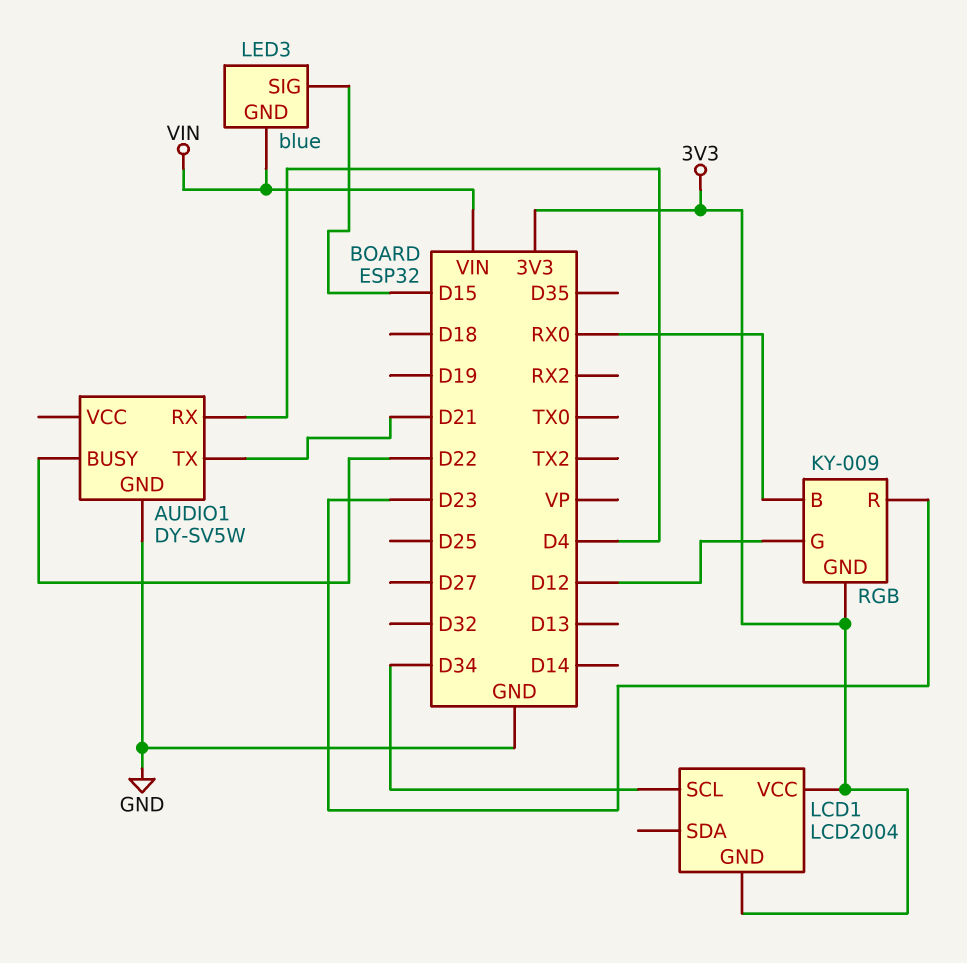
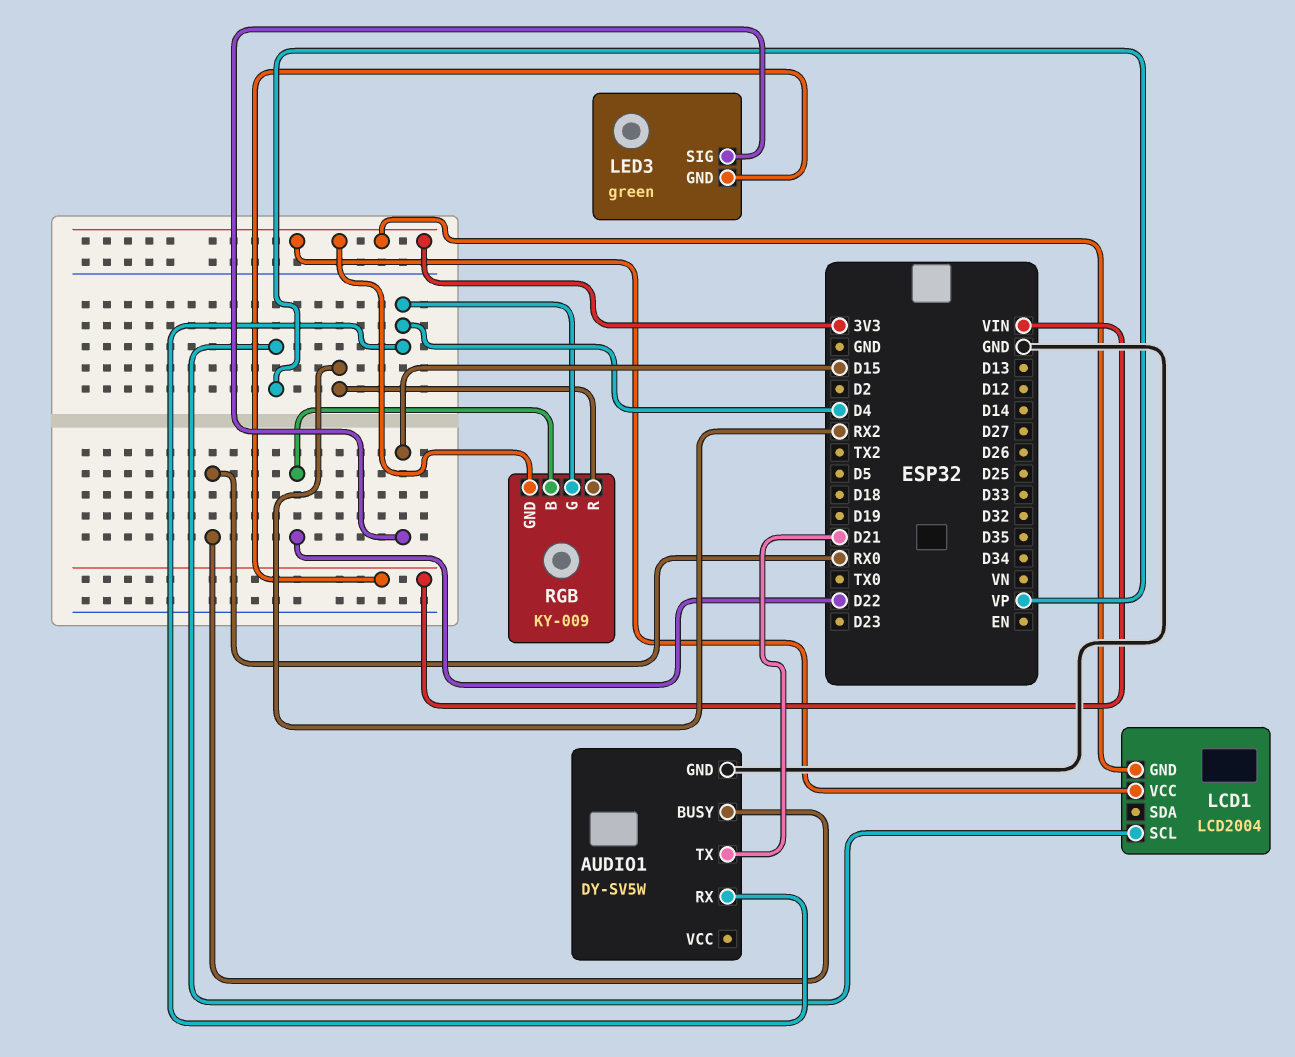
AUDIO1 pin BUSY: D22 -> RX0
LCD1 pin SCL: D34 -> VP
LED3: blue -> green
RGB pin B: RX0 -> D22
RGB pin G: D12 -> D4
RGB pin R: D23 -> RX2

